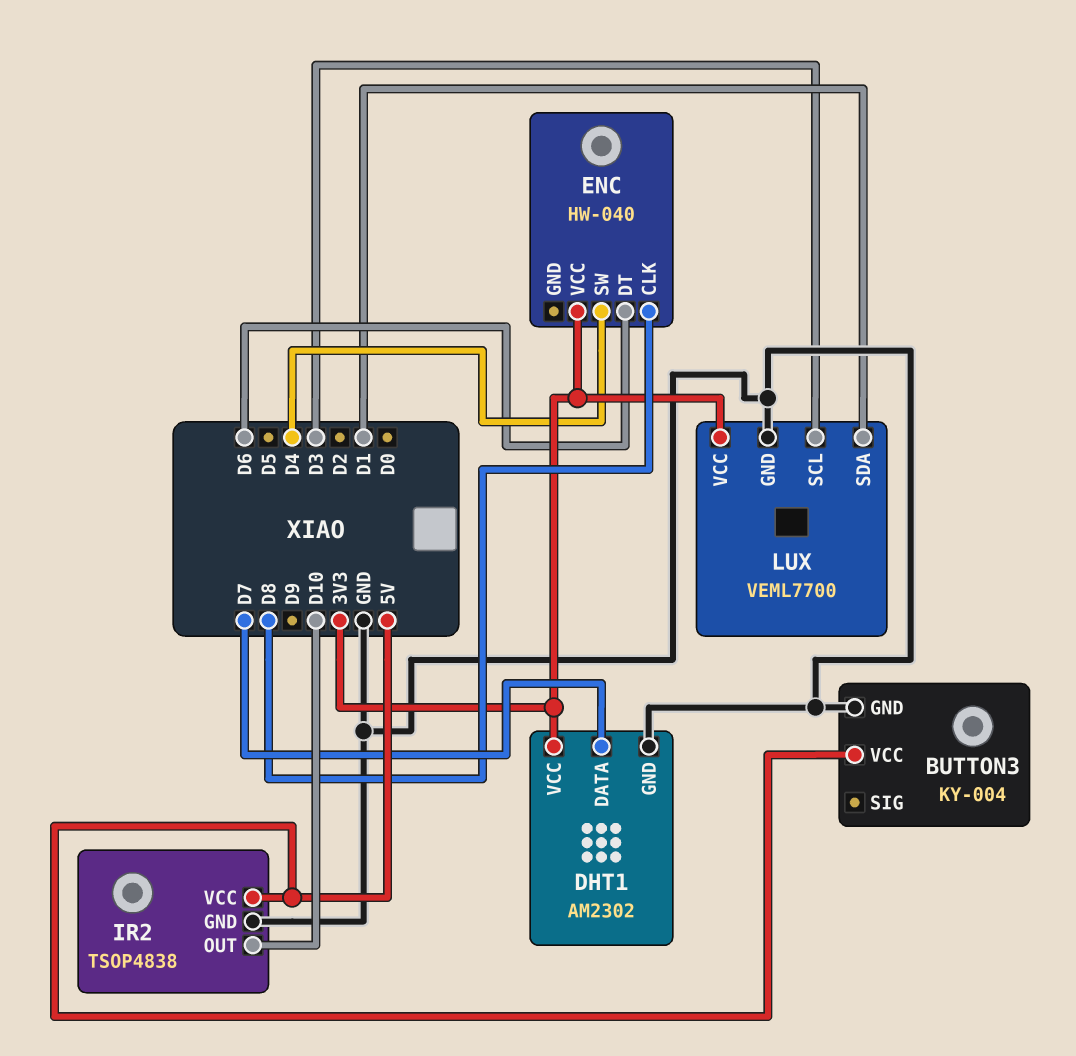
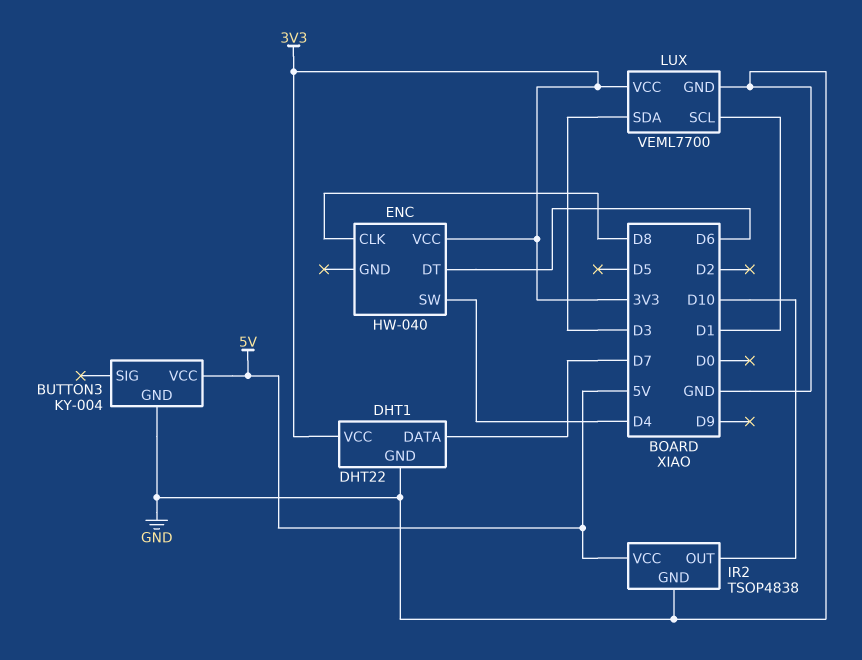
DHT1: AM2302 -> DHT22
LUX pin SCL: D3 -> D1
LUX pin SDA: D1 -> D3

